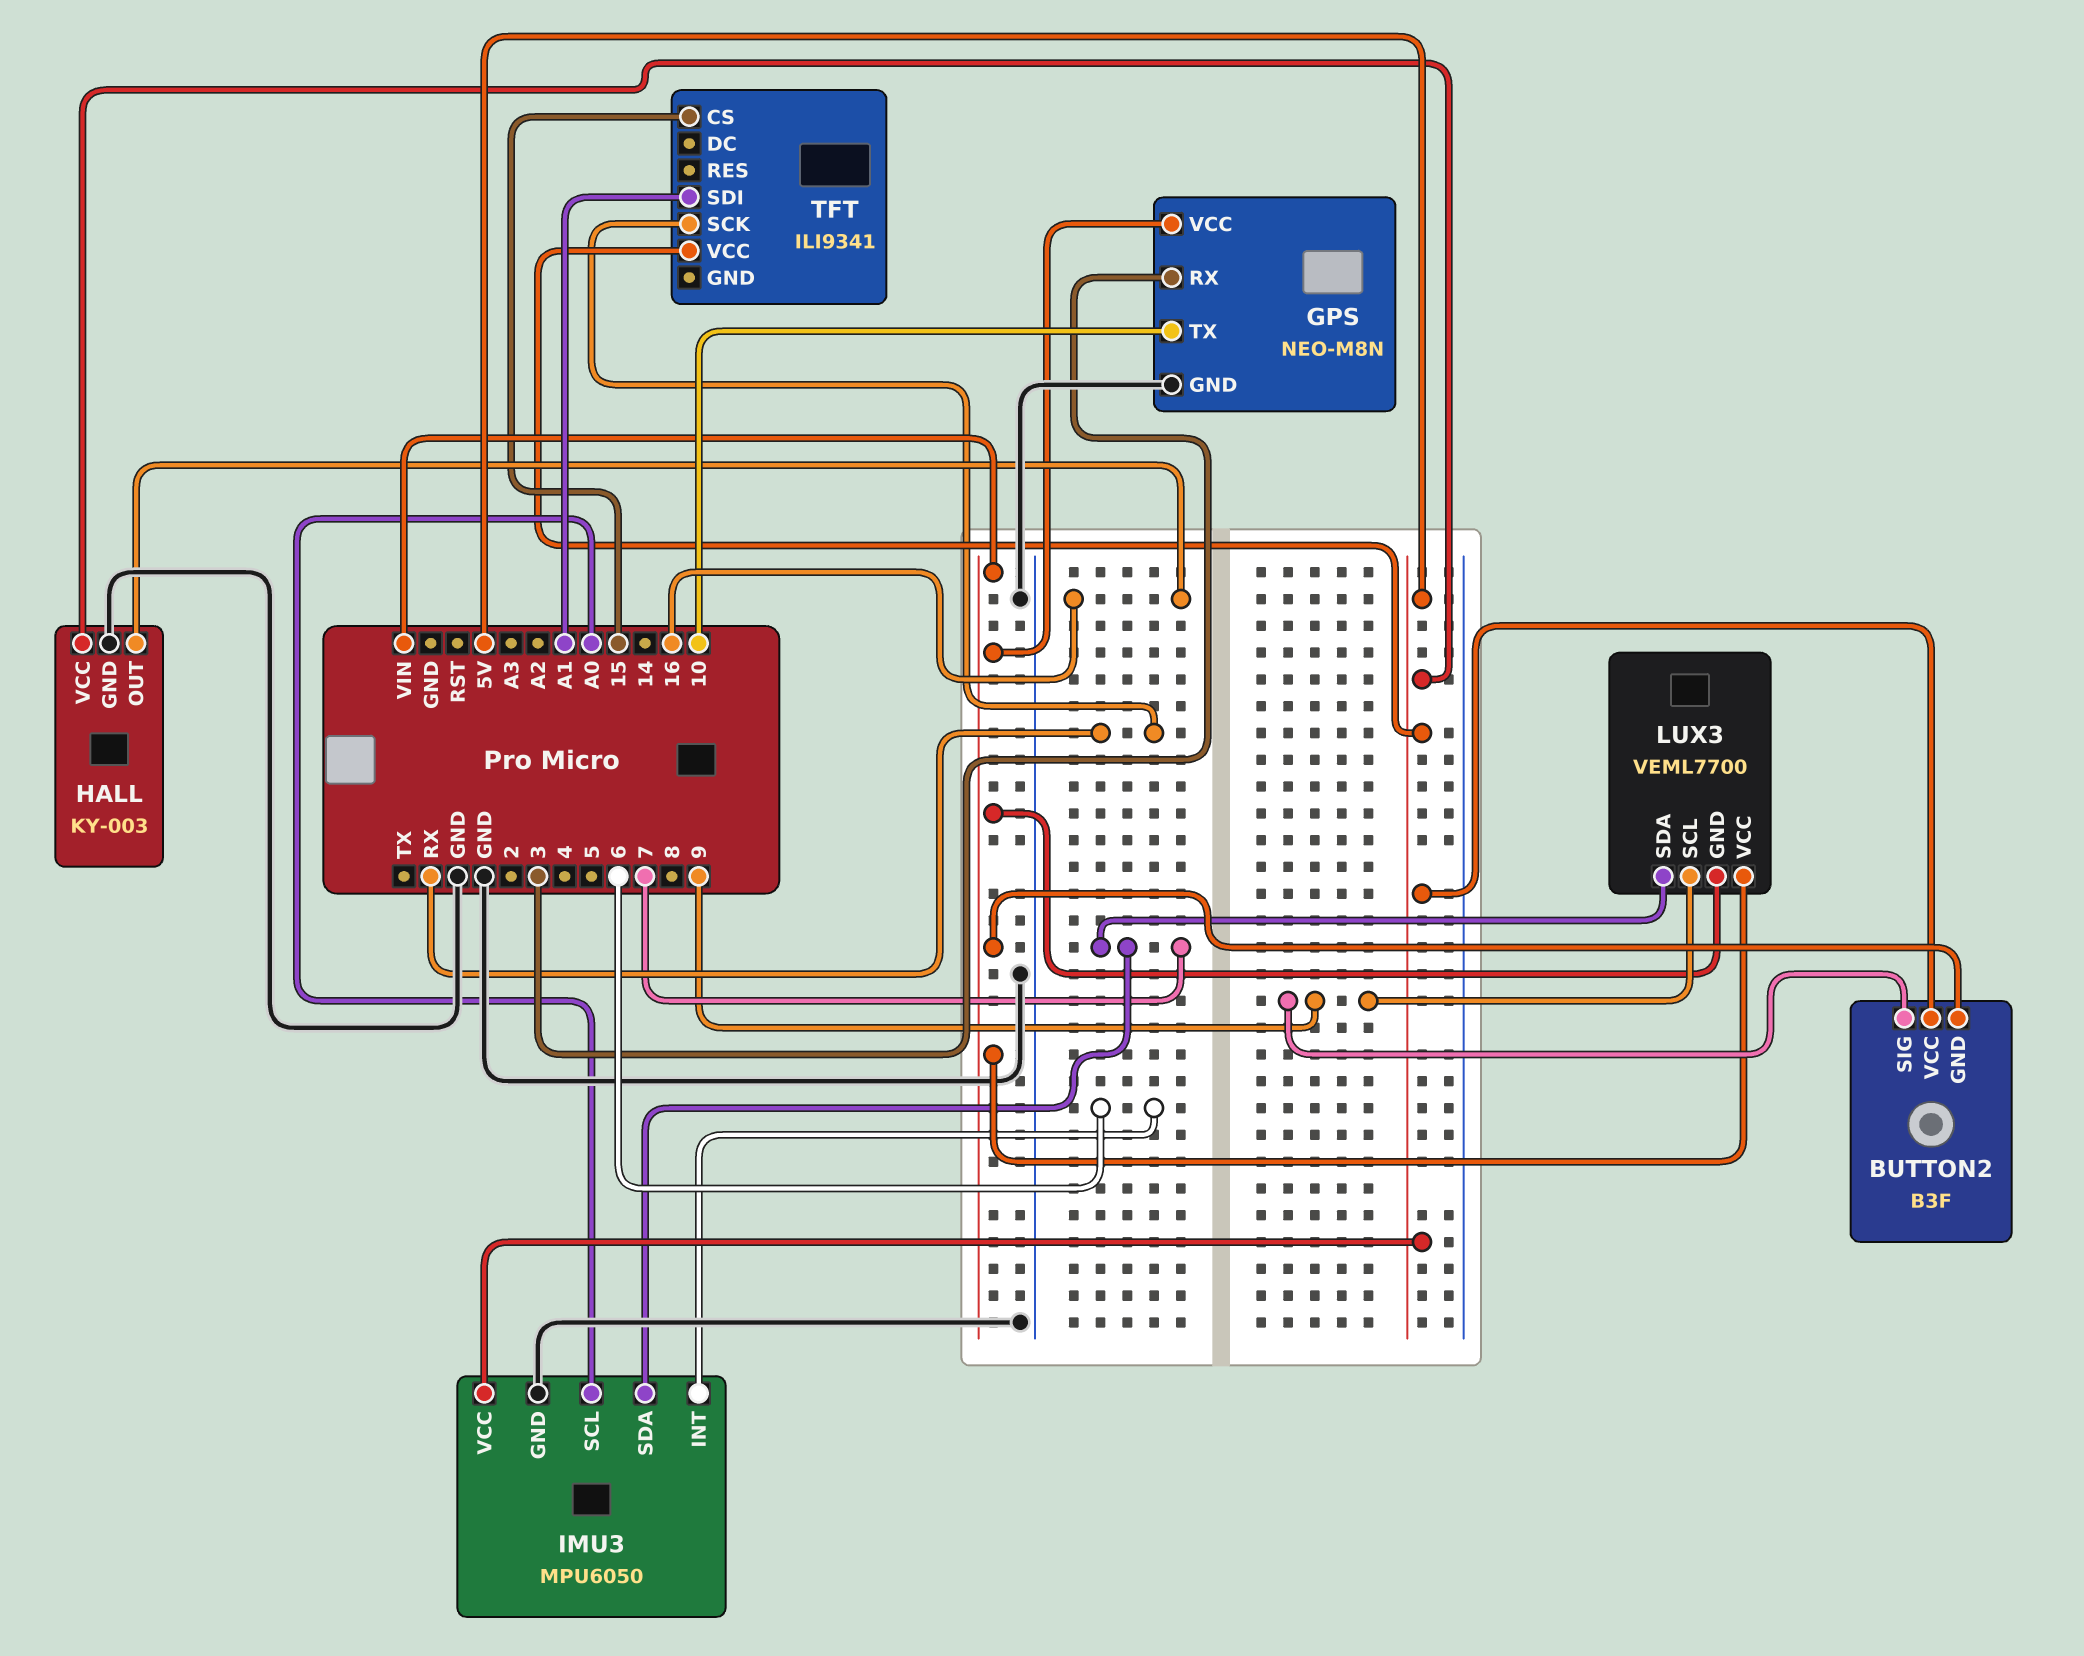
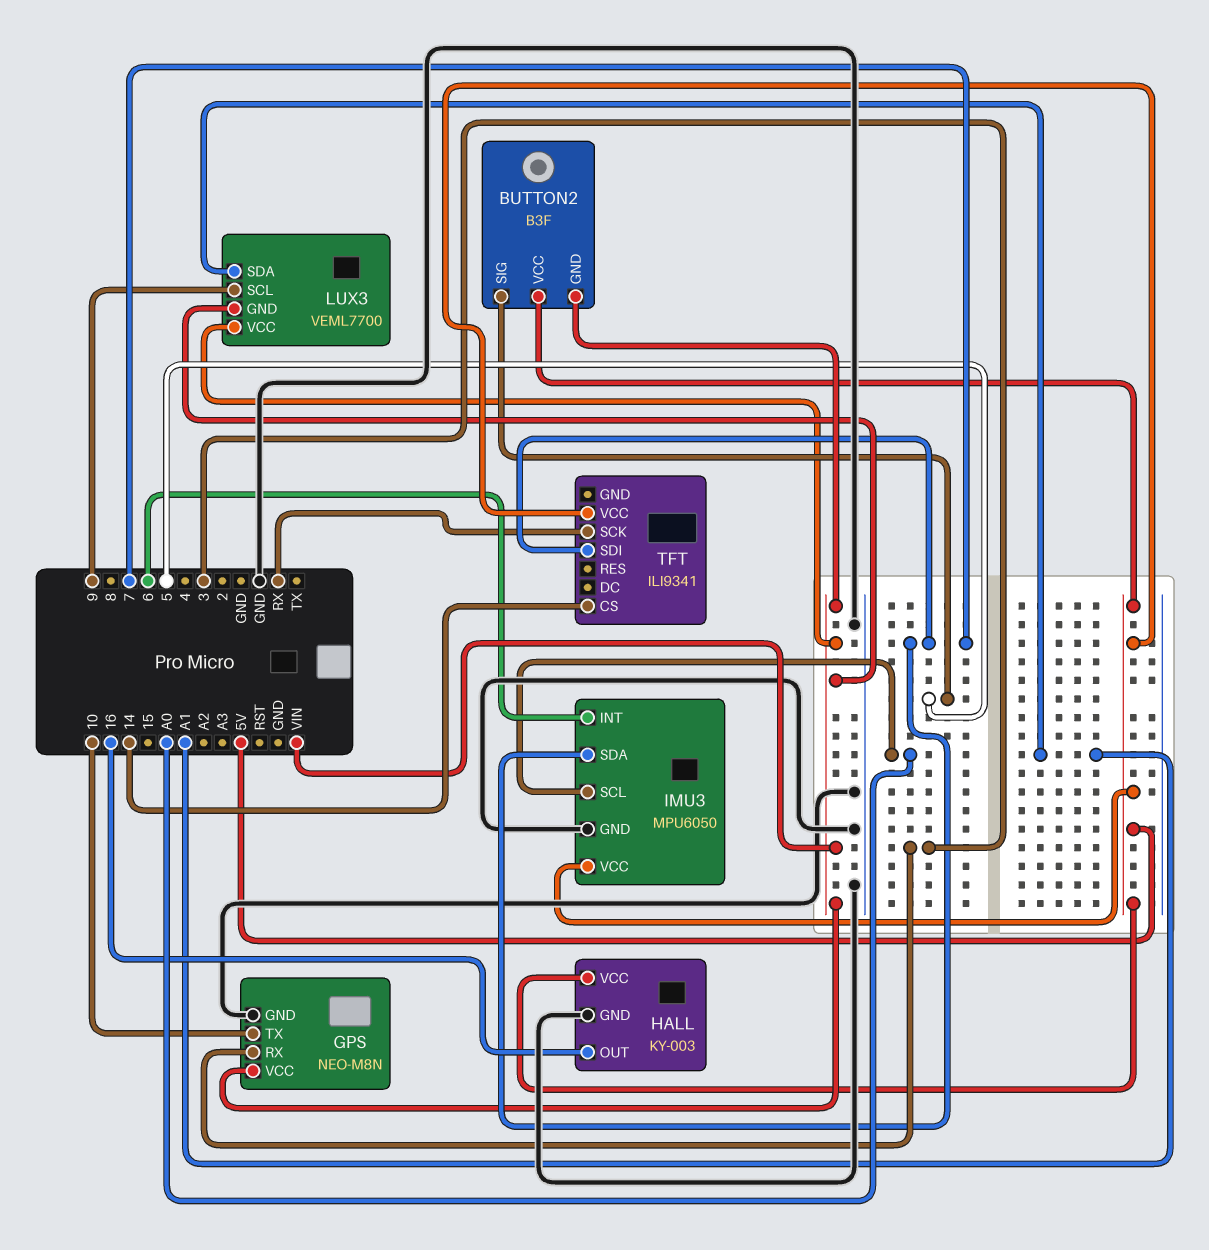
BUTTON2 pin SIG: 9 -> 5
LUX3 pin SDA: 7 -> A1
TFT pin CS: 15 -> 14
TFT pin SDI: A1 -> 7

